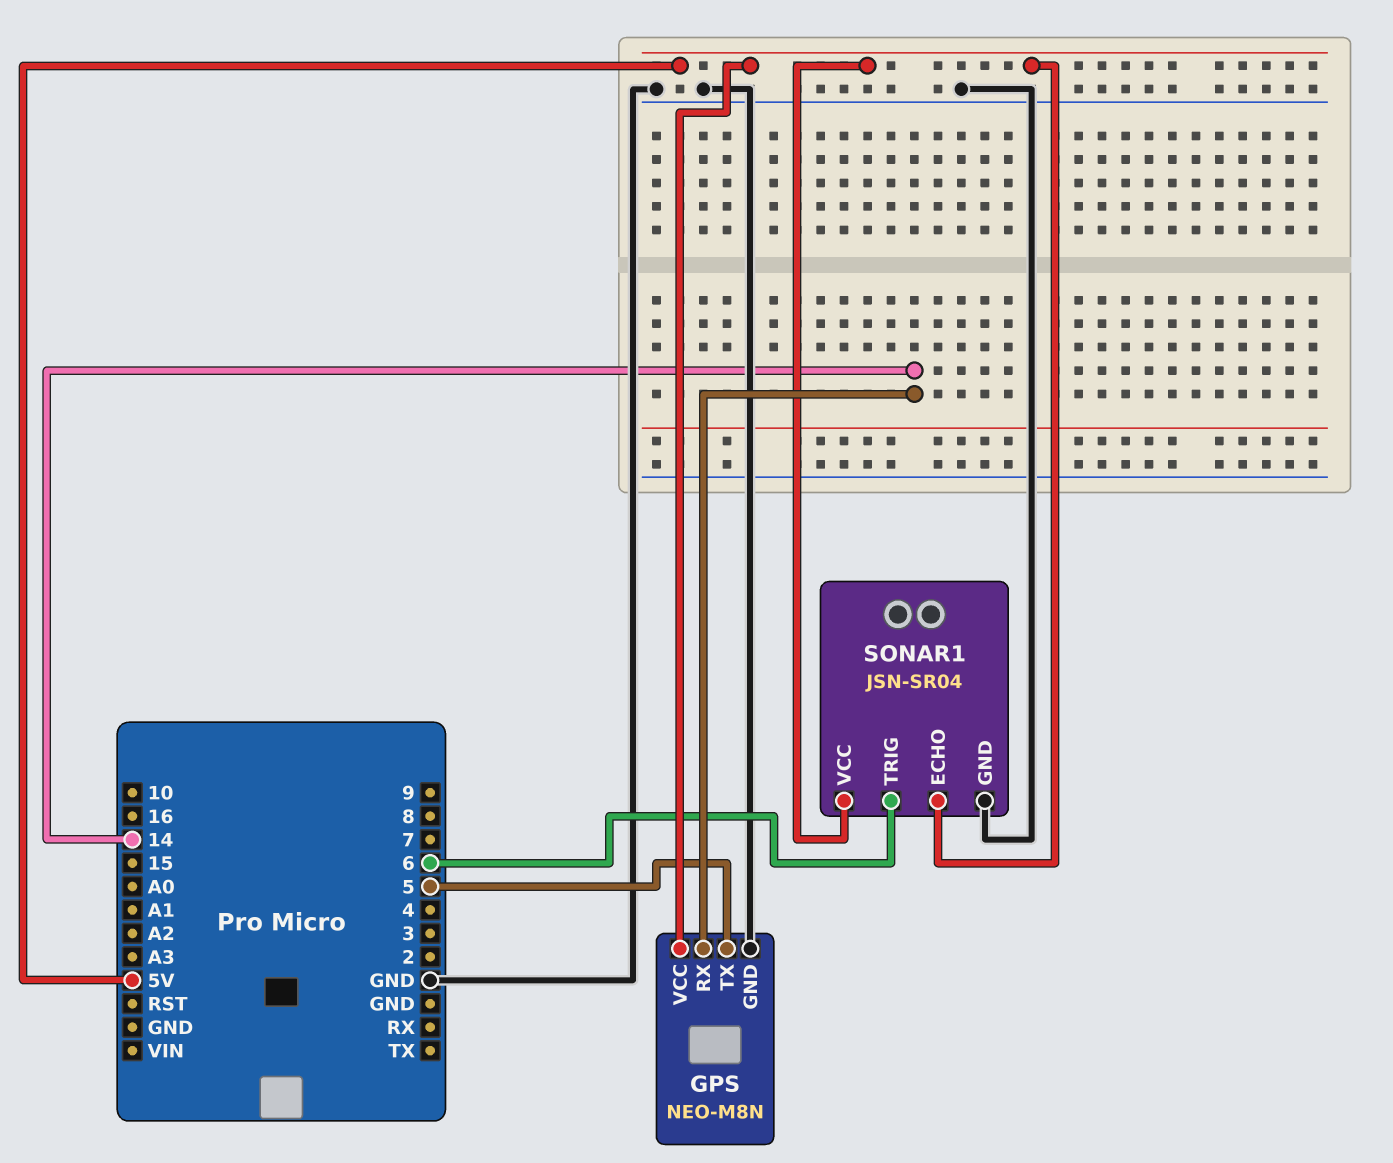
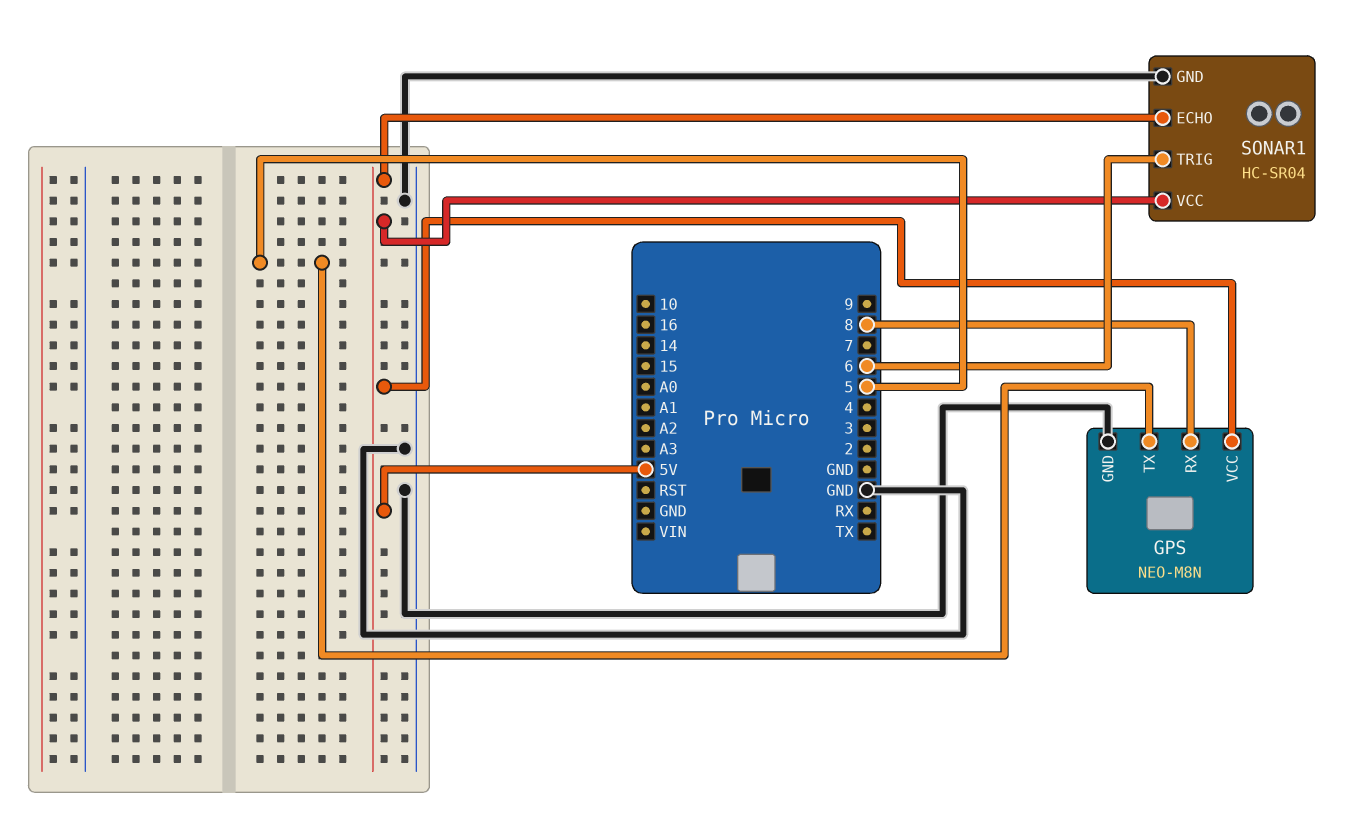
GPS pin RX: 14 -> 8
SONAR1: JSN-SR04 -> HC-SR04

